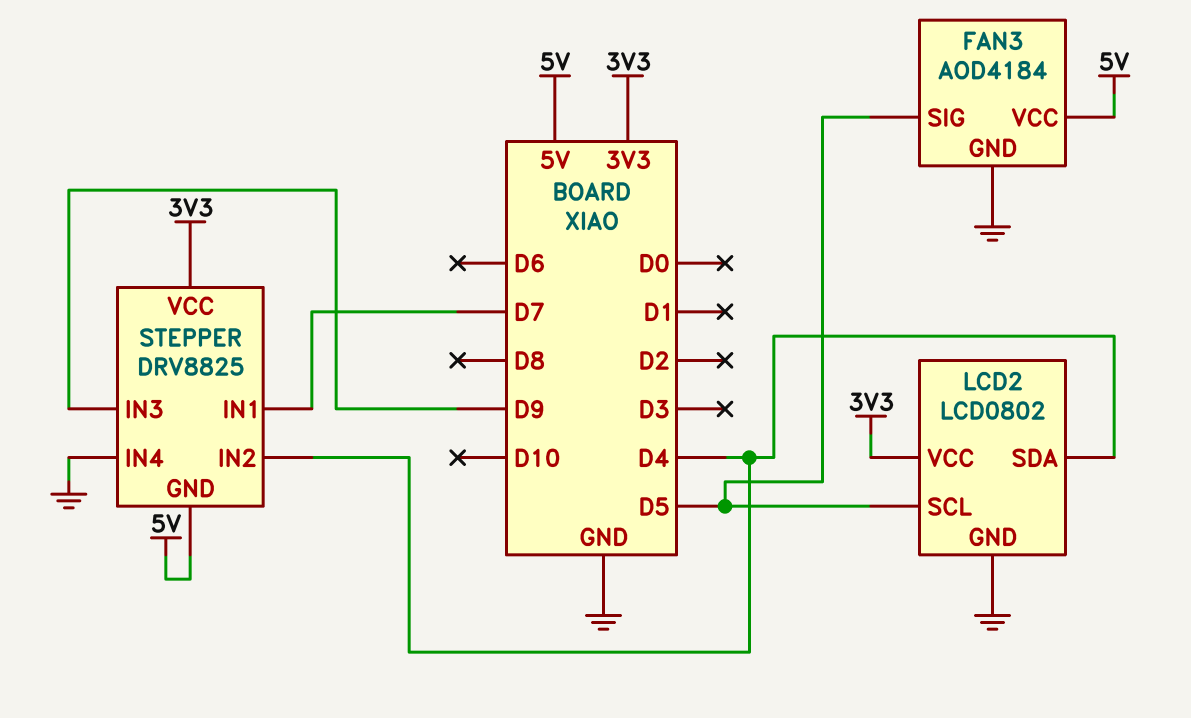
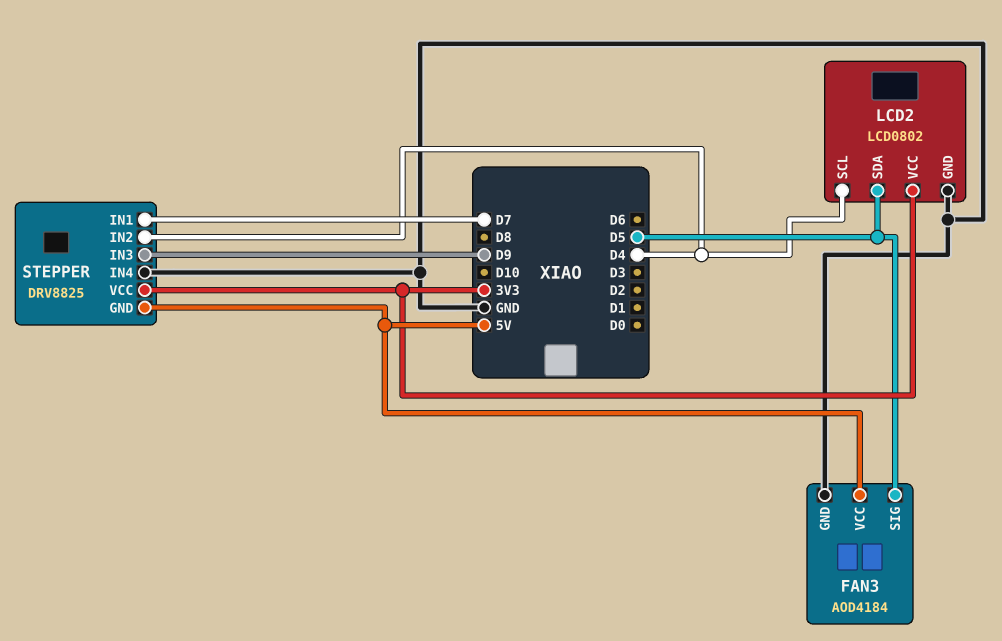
LCD2 pin SCL: D5 -> D4
LCD2 pin SDA: D4 -> D5

